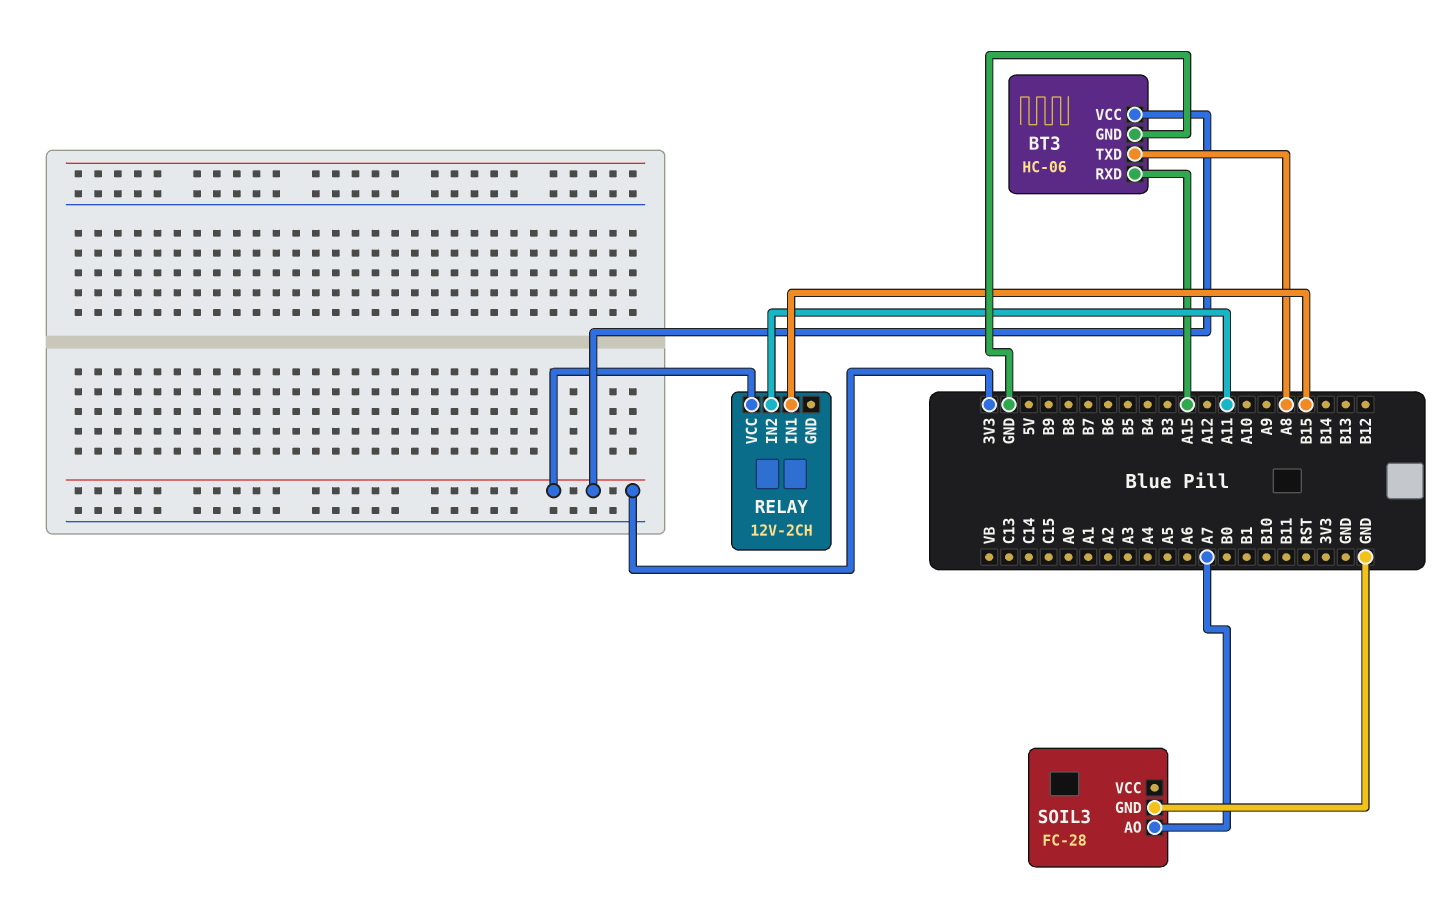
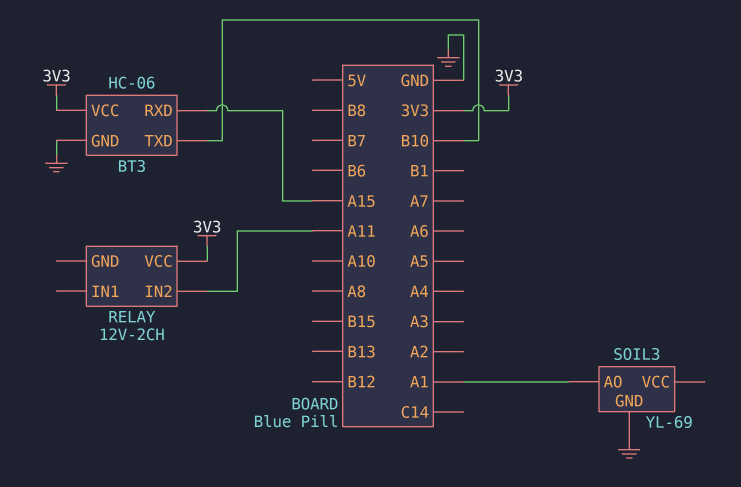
BT3 pin TXD: A8 -> B10
RELAY pin IN1: B15 -> none
SOIL3: FC-28 -> YL-69
SOIL3 pin AO: A7 -> A1

